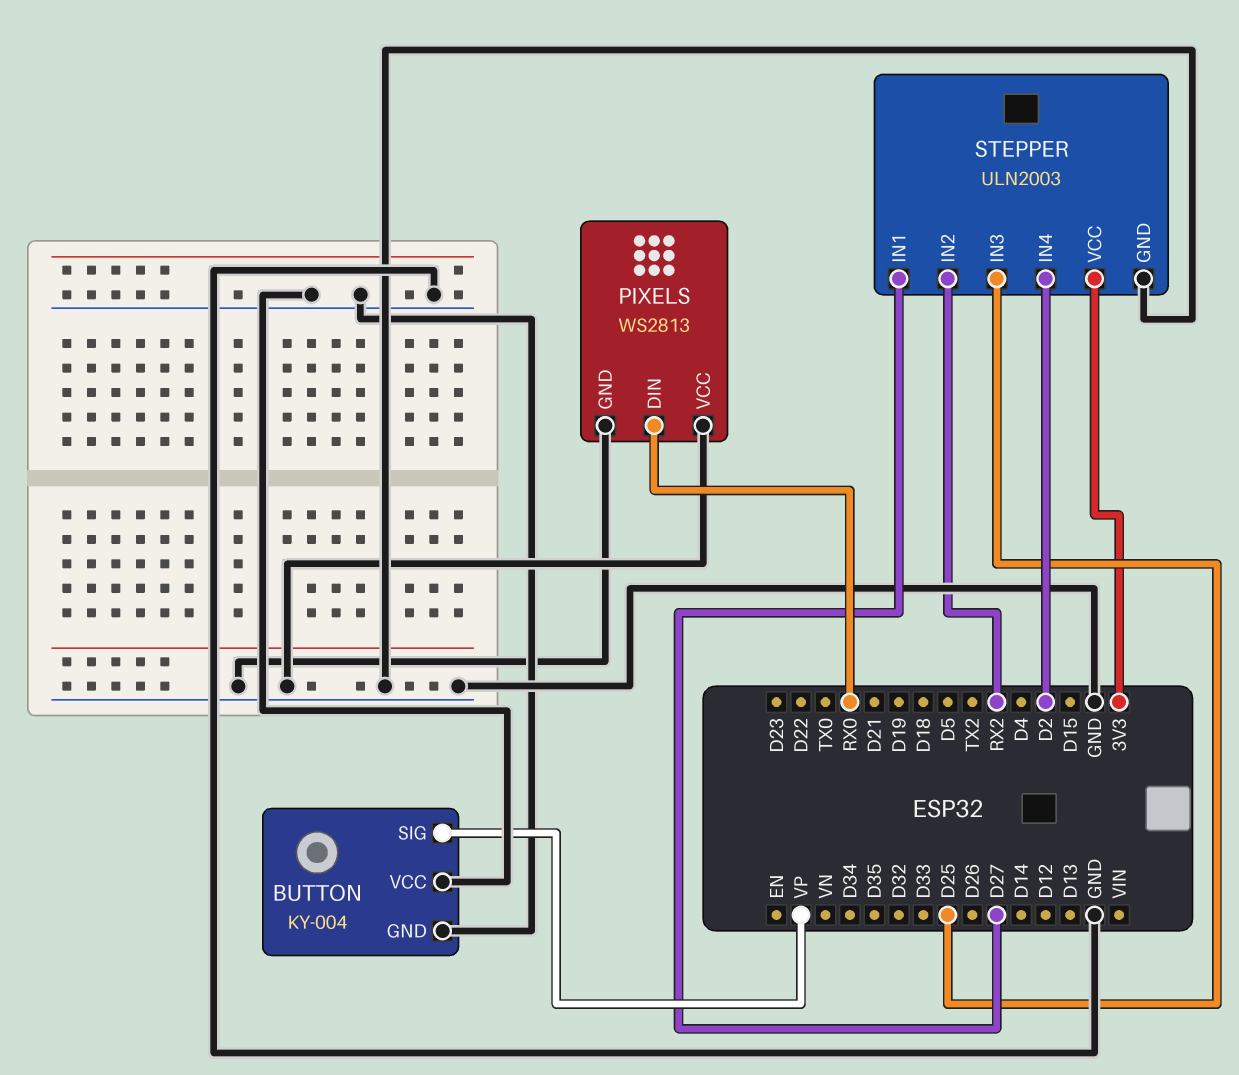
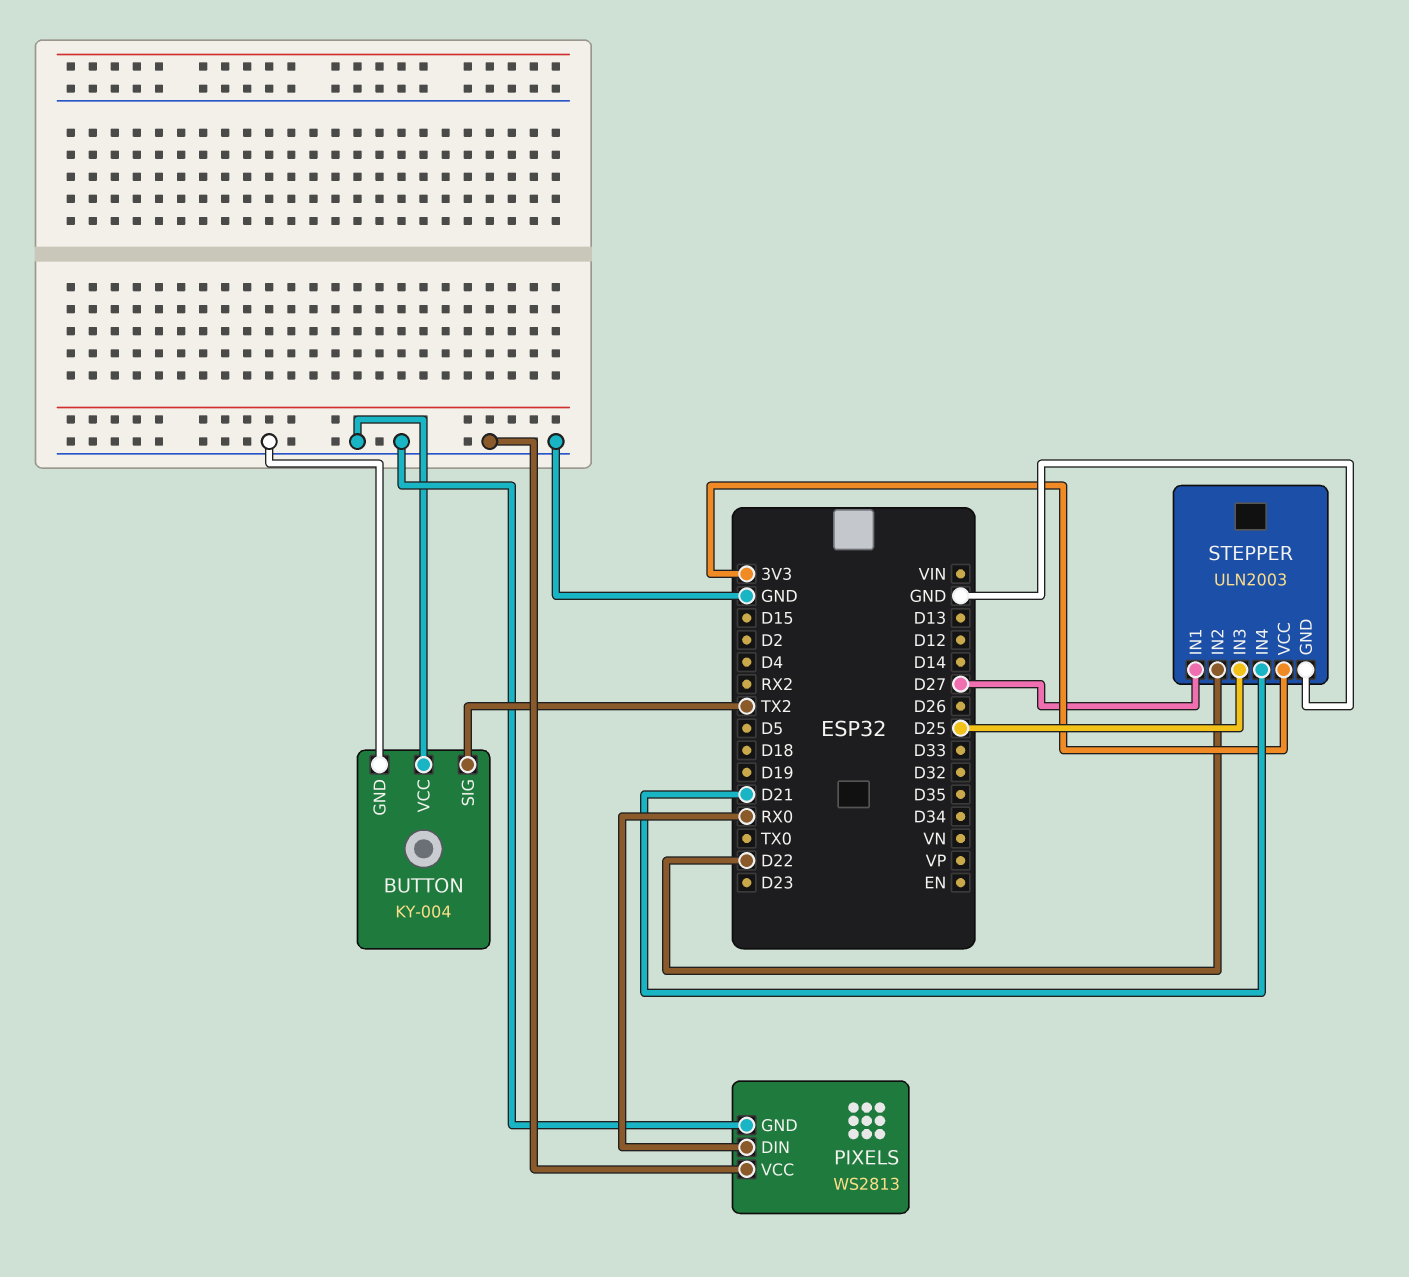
BUTTON pin SIG: VP -> TX2
STEPPER pin IN2: RX2 -> D22
STEPPER pin IN4: D2 -> D21

